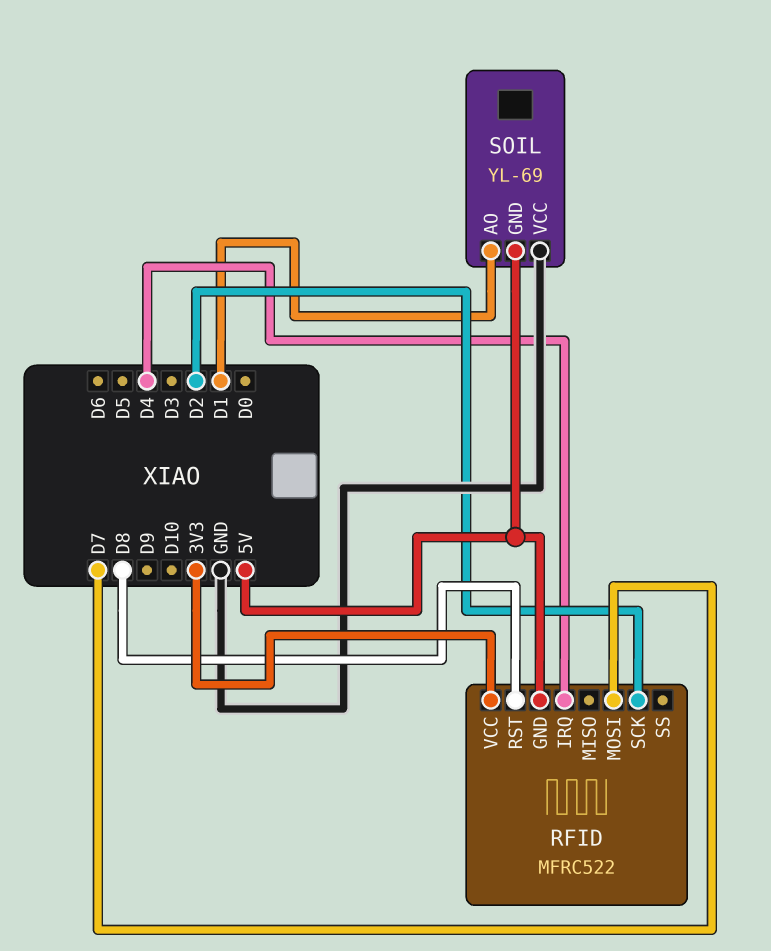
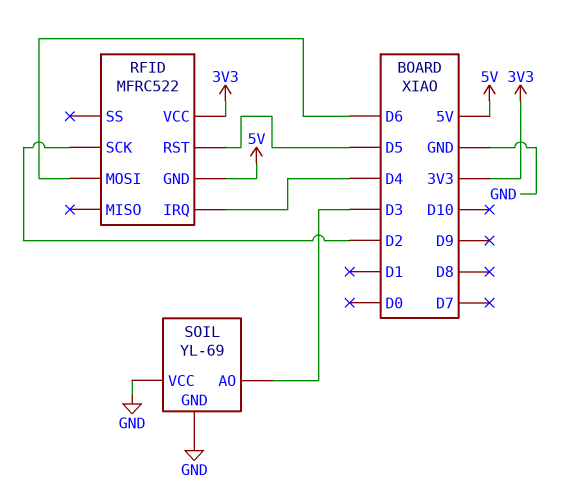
RFID pin MOSI: D7 -> D6
RFID pin RST: D8 -> D5
SOIL pin AO: D1 -> D3
SOIL pin GND: 5V -> GND

